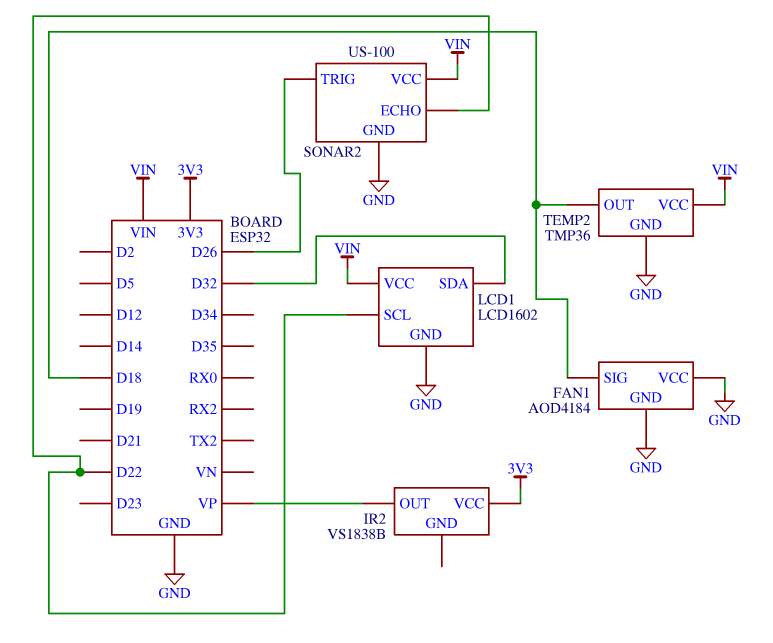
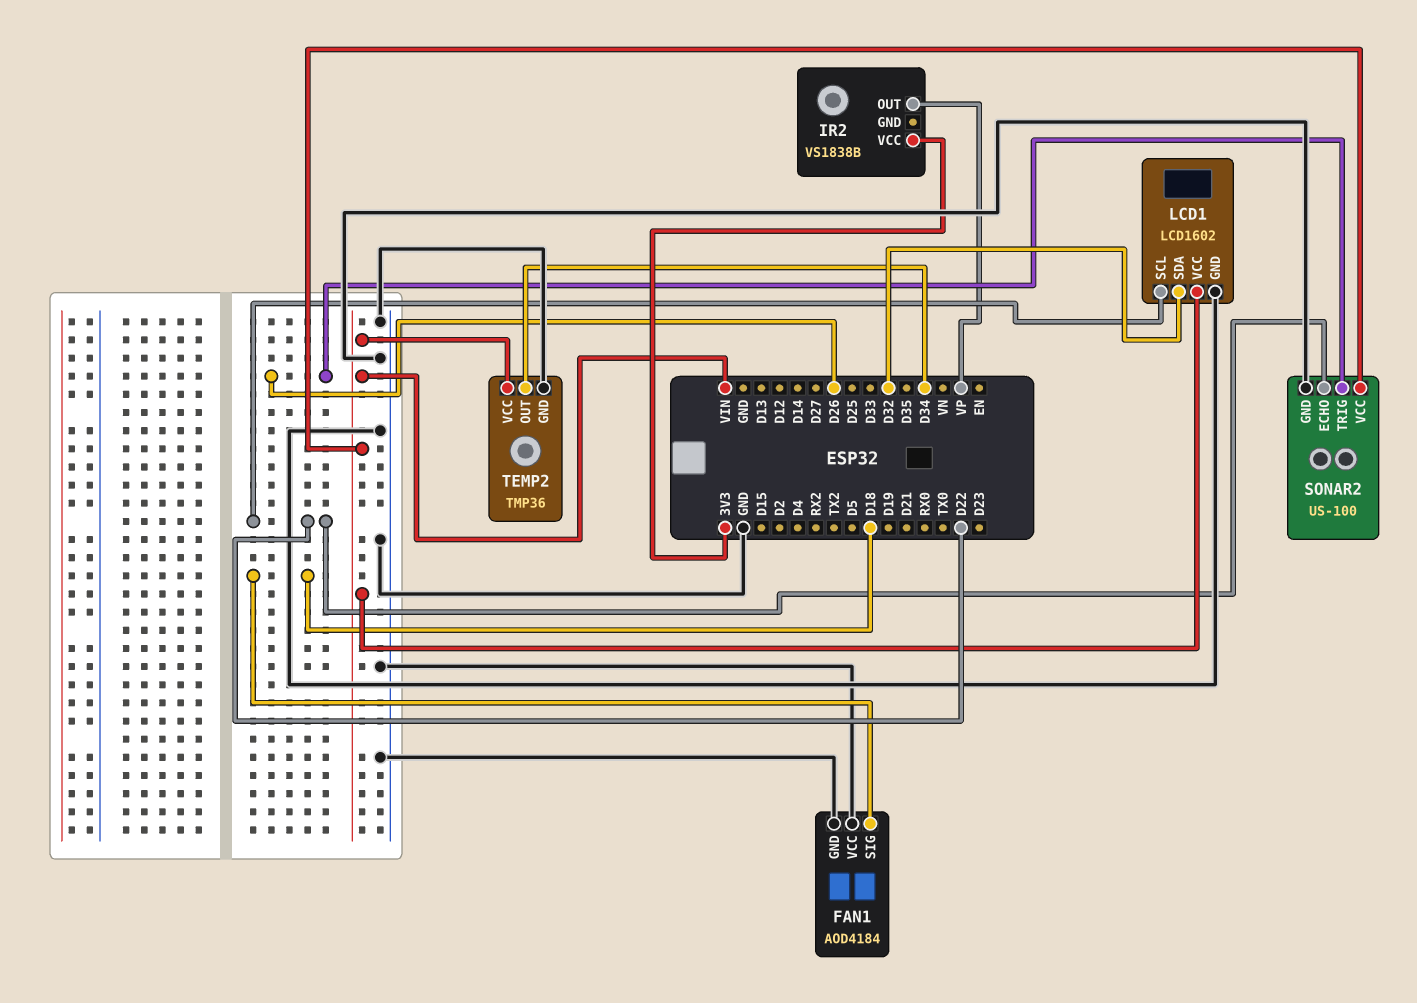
TEMP2 pin OUT: D18 -> D34

